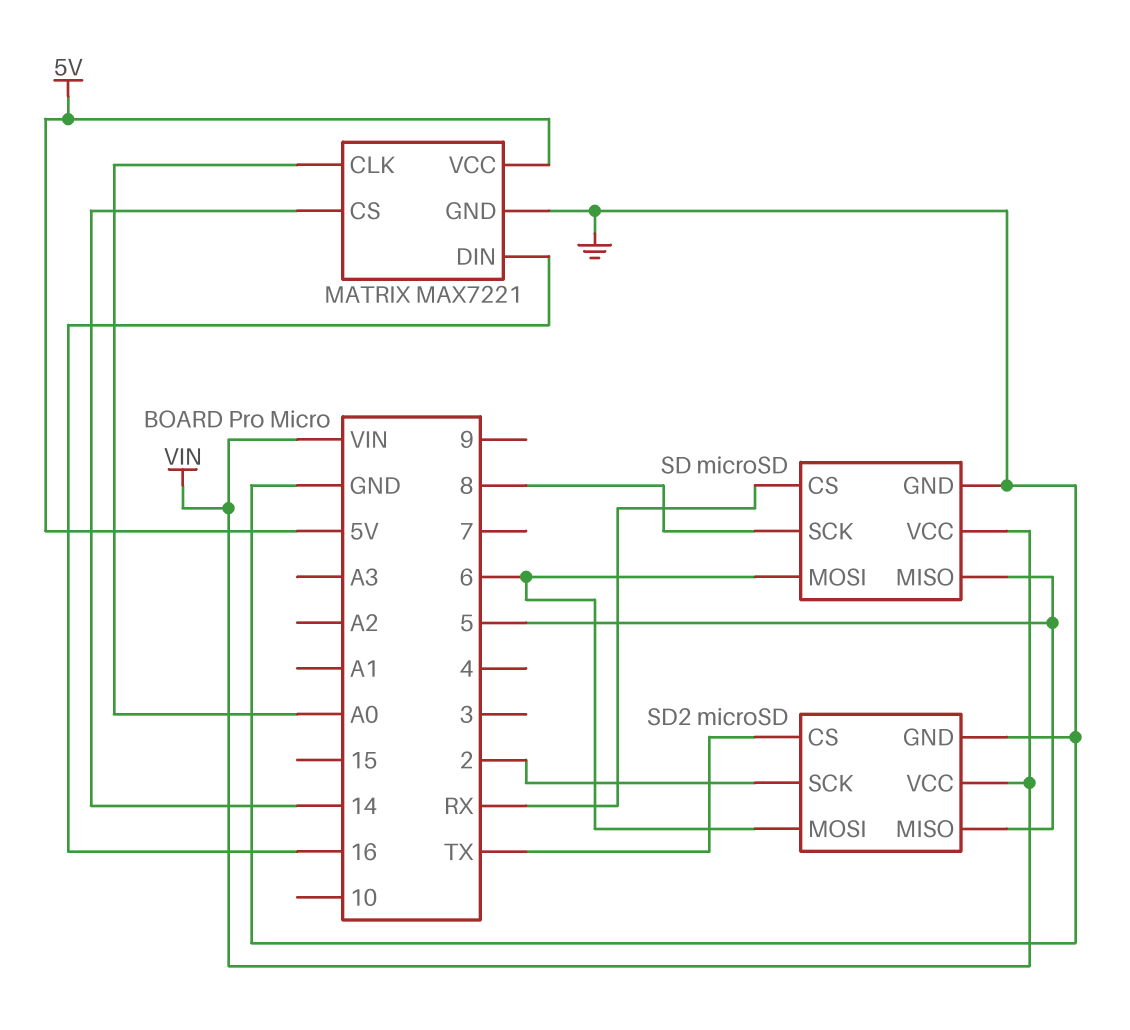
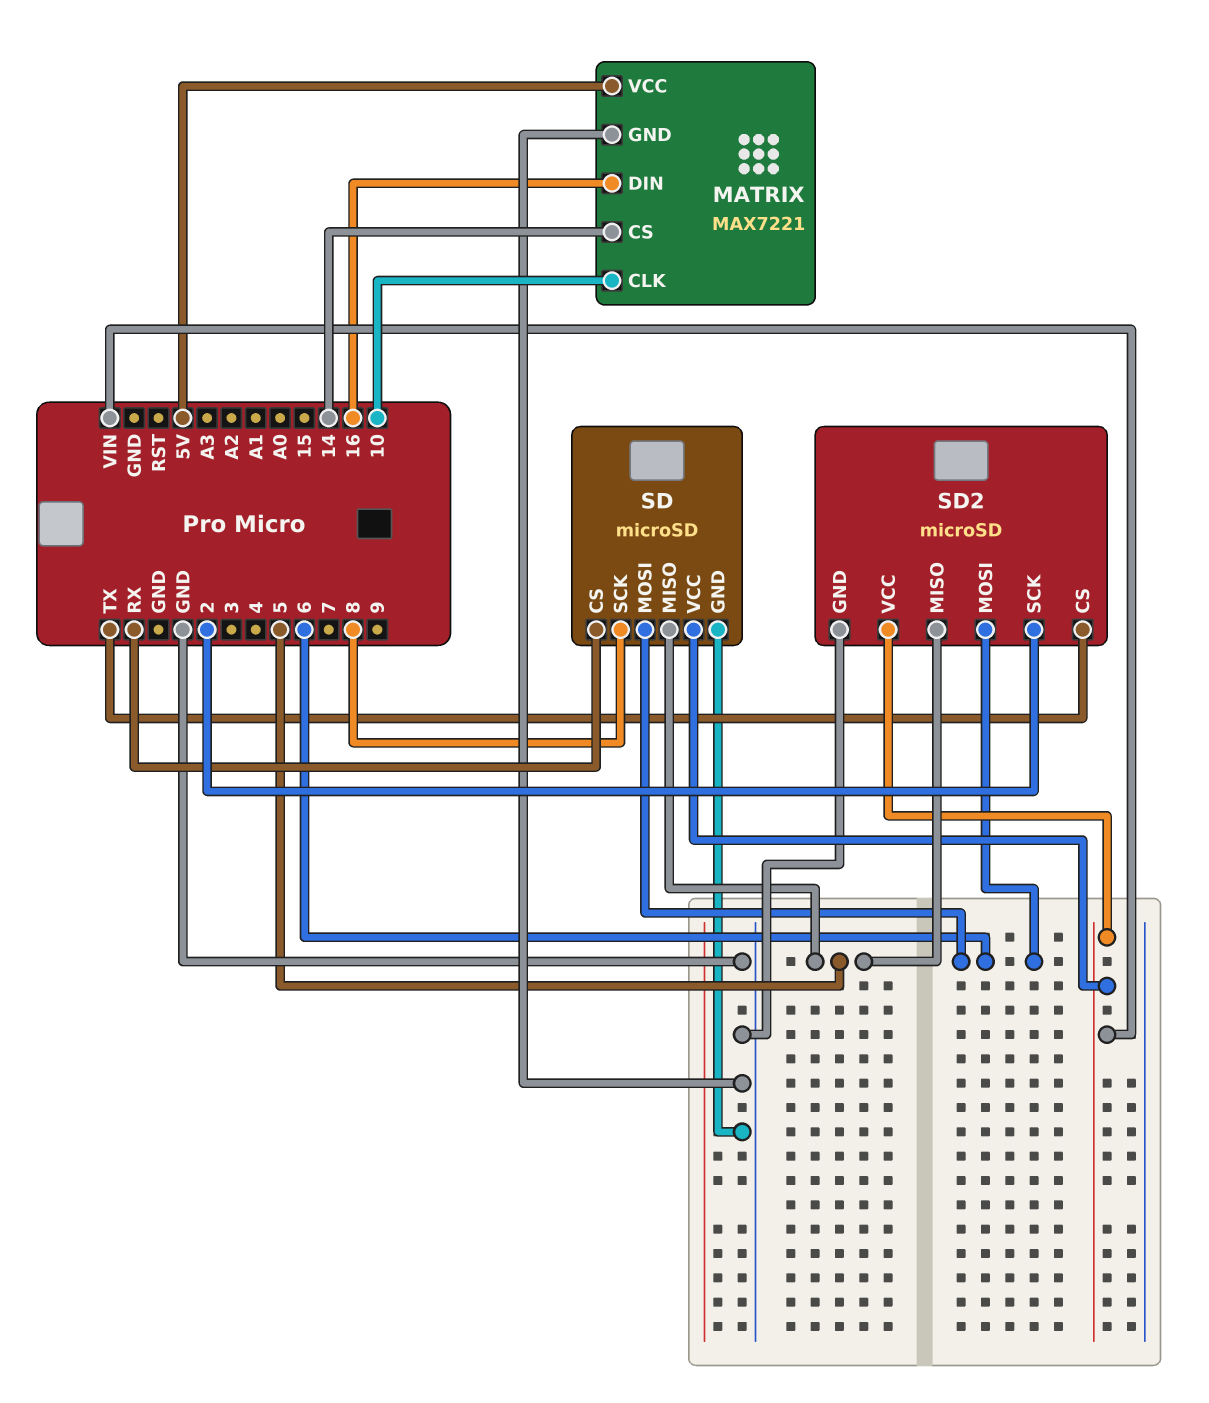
MATRIX pin CLK: A0 -> 10

